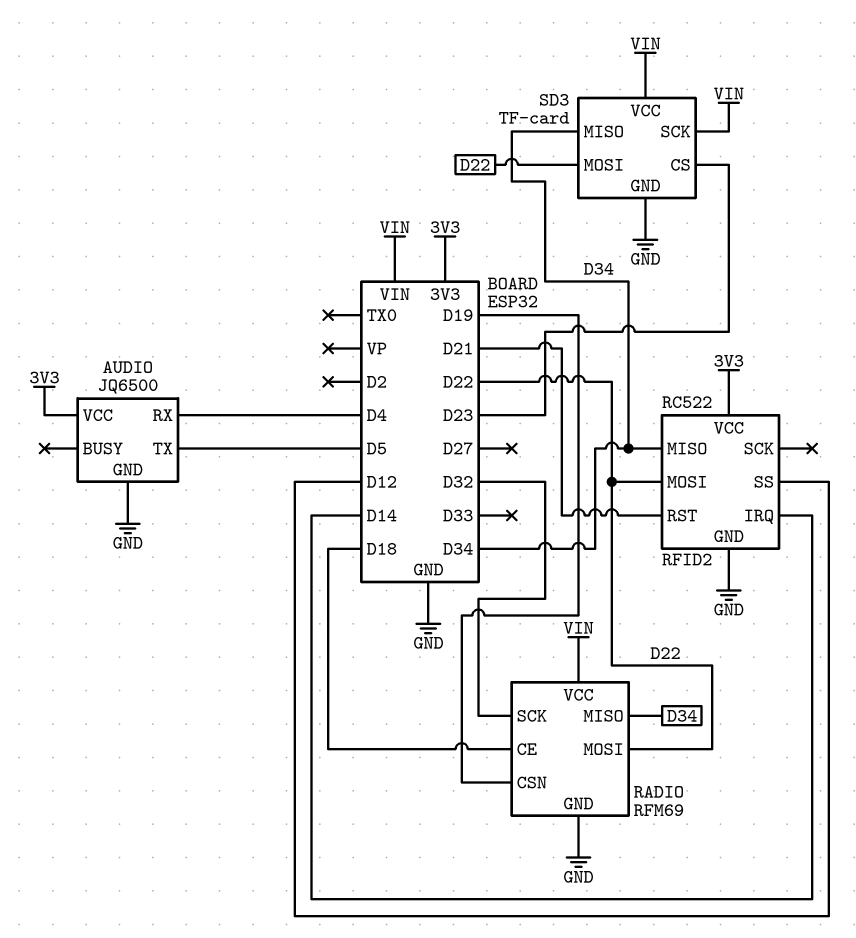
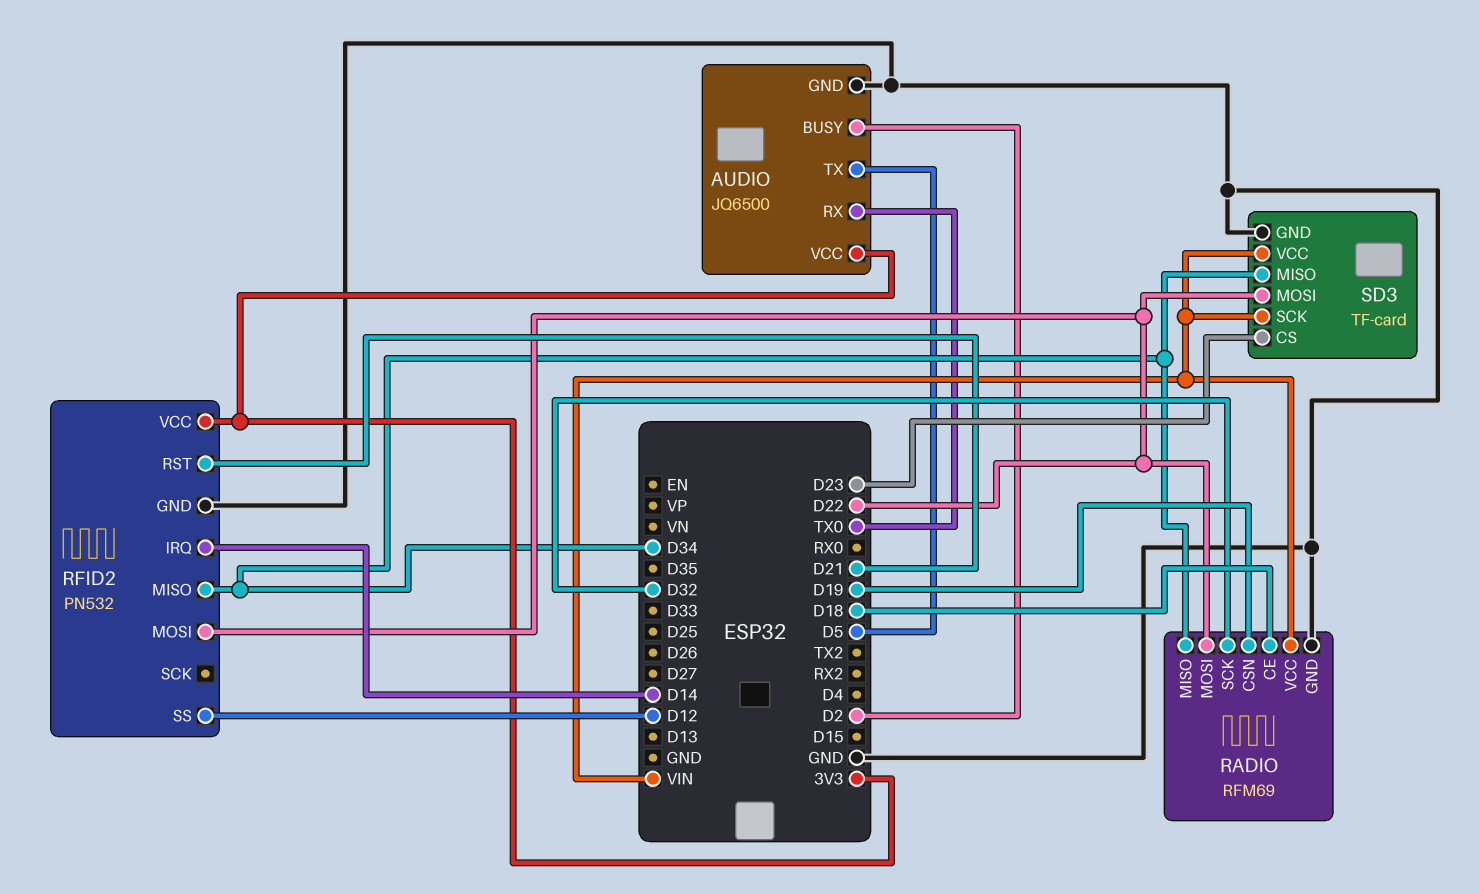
AUDIO pin BUSY: none -> D2
AUDIO pin RX: D4 -> TX0
RFID2: RC522 -> PN532

